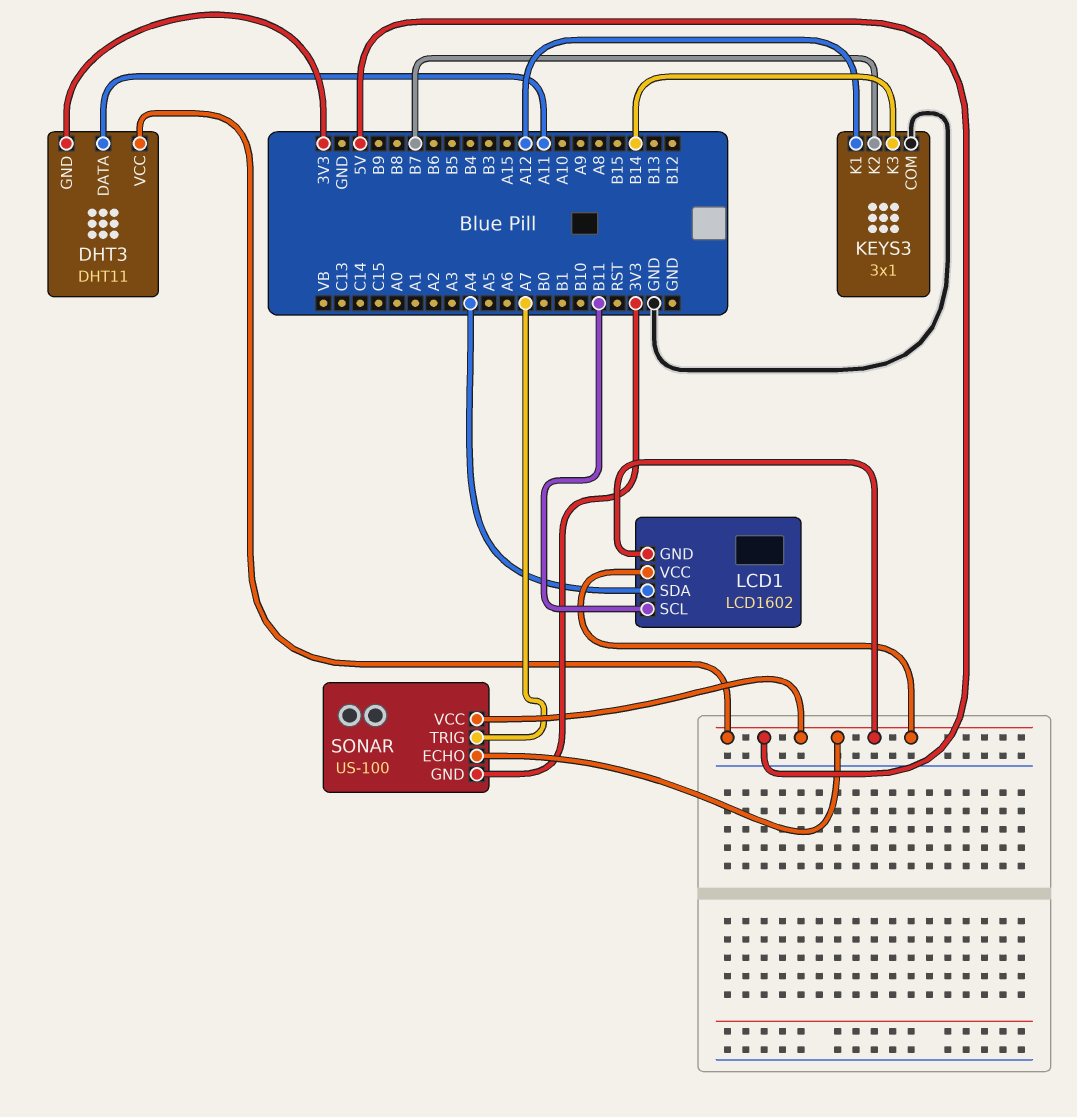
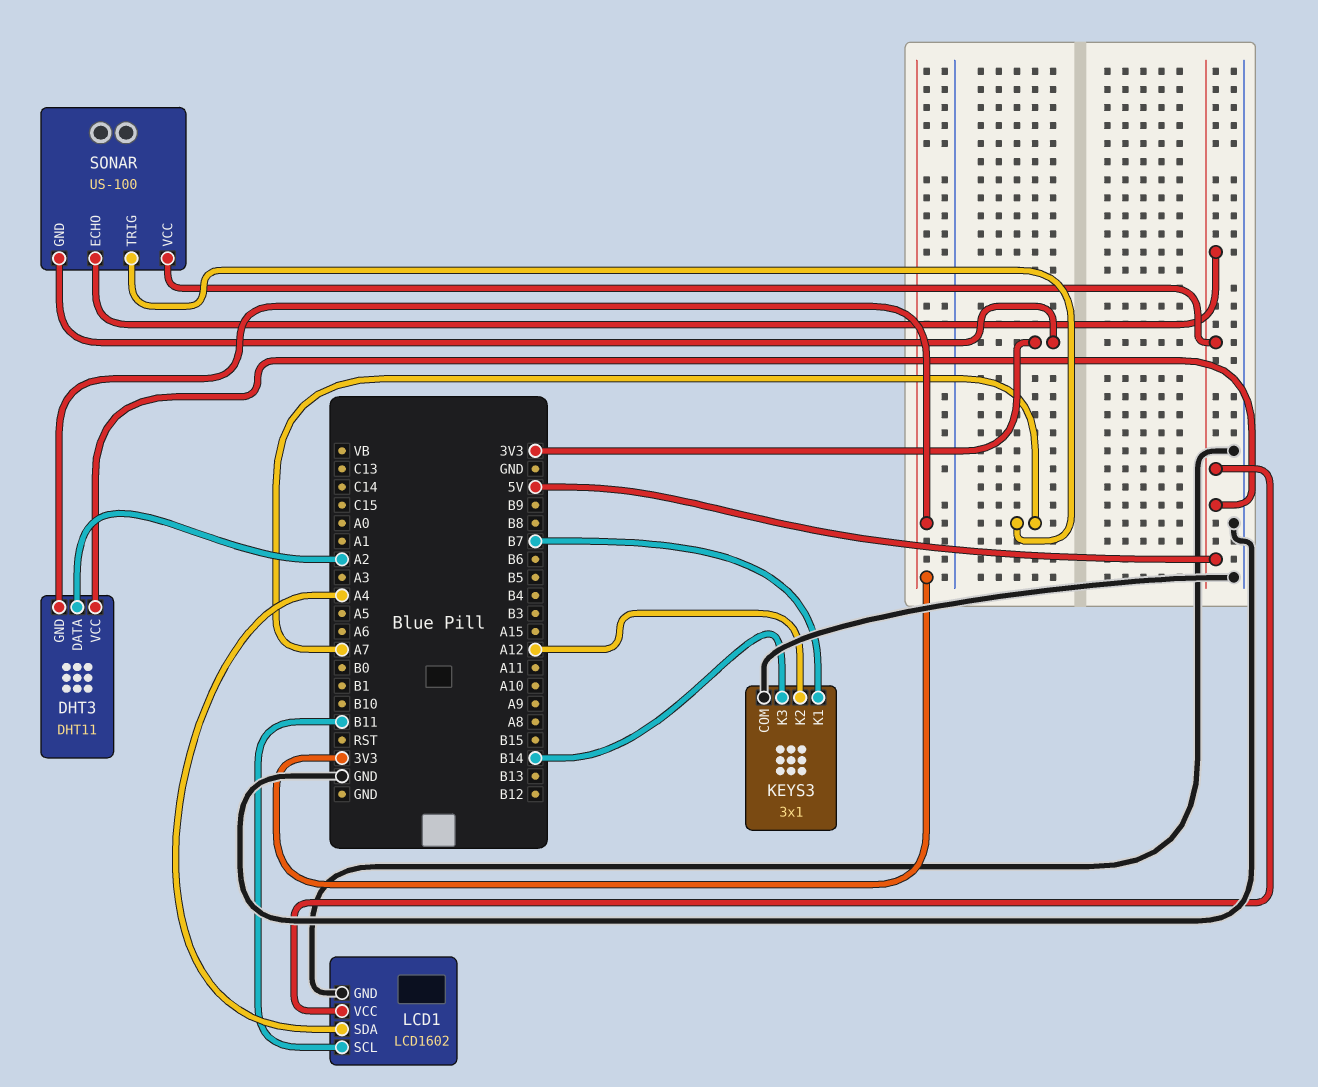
DHT3 pin DATA: A11 -> A2
KEYS3 pin K1: A12 -> B7
KEYS3 pin K2: B7 -> A12
LCD1 pin GND: 5V -> GND

